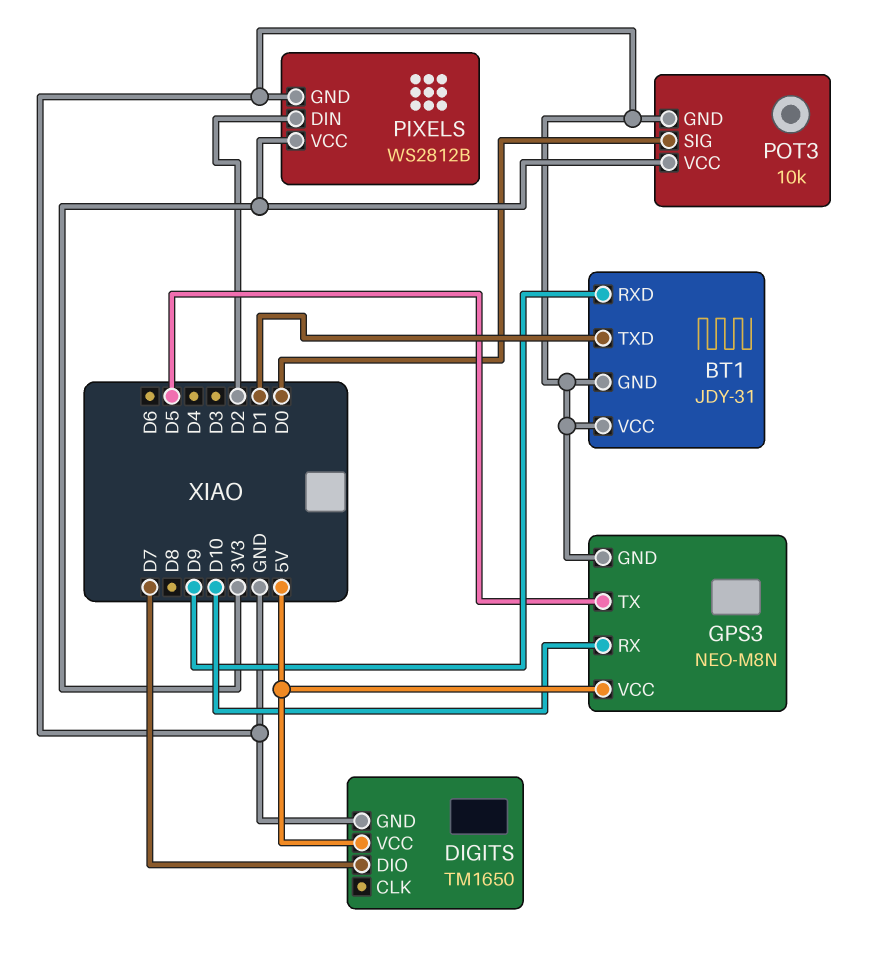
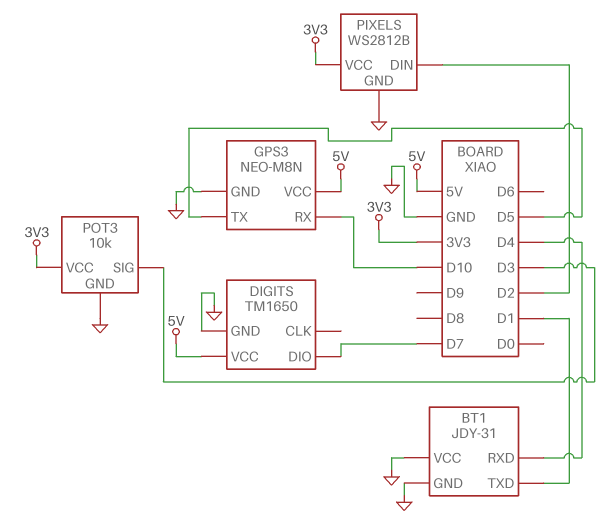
BT1 pin RXD: D9 -> D4
POT3 pin SIG: D0 -> D3

